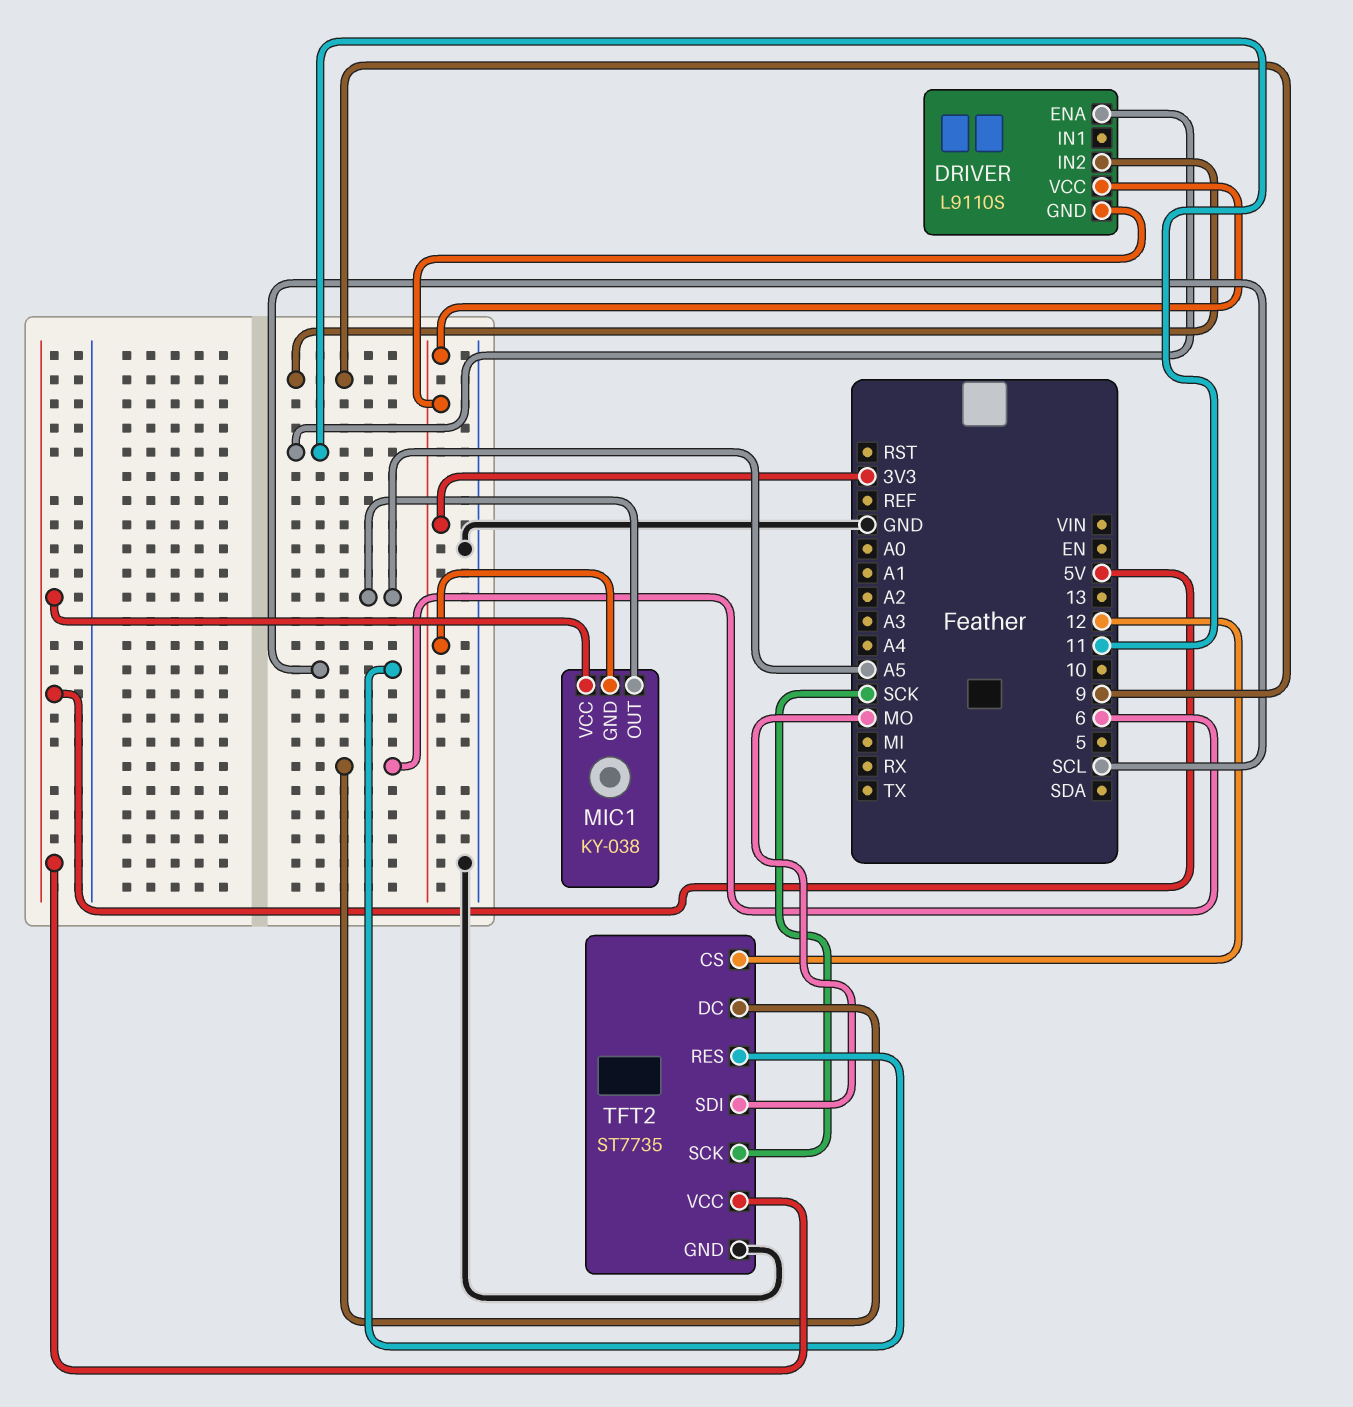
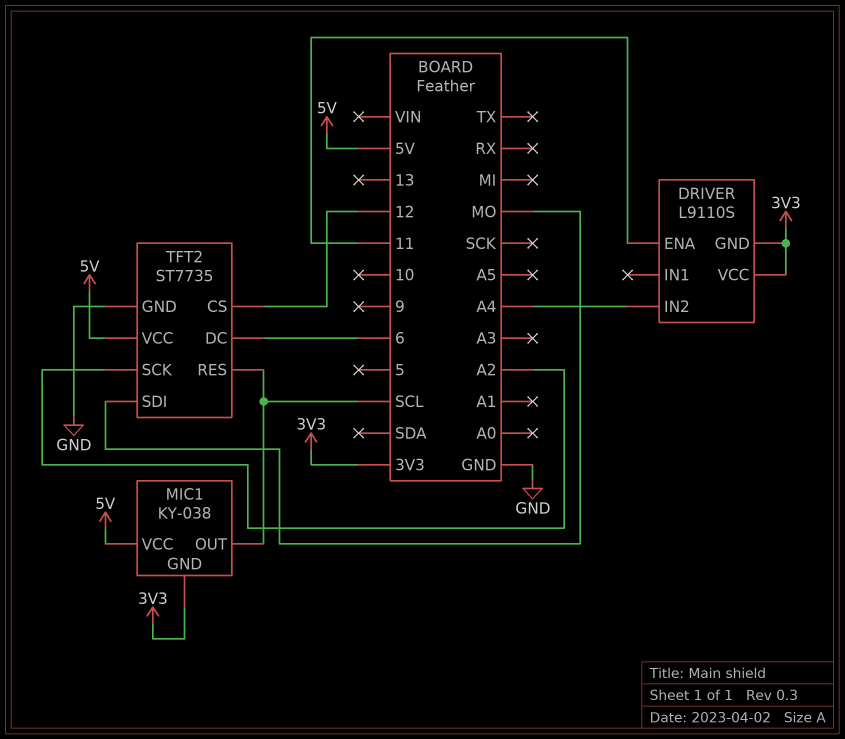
DRIVER pin IN2: 9 -> A4
MIC1 pin OUT: A5 -> SCL
TFT2 pin SCK: SCK -> A2

